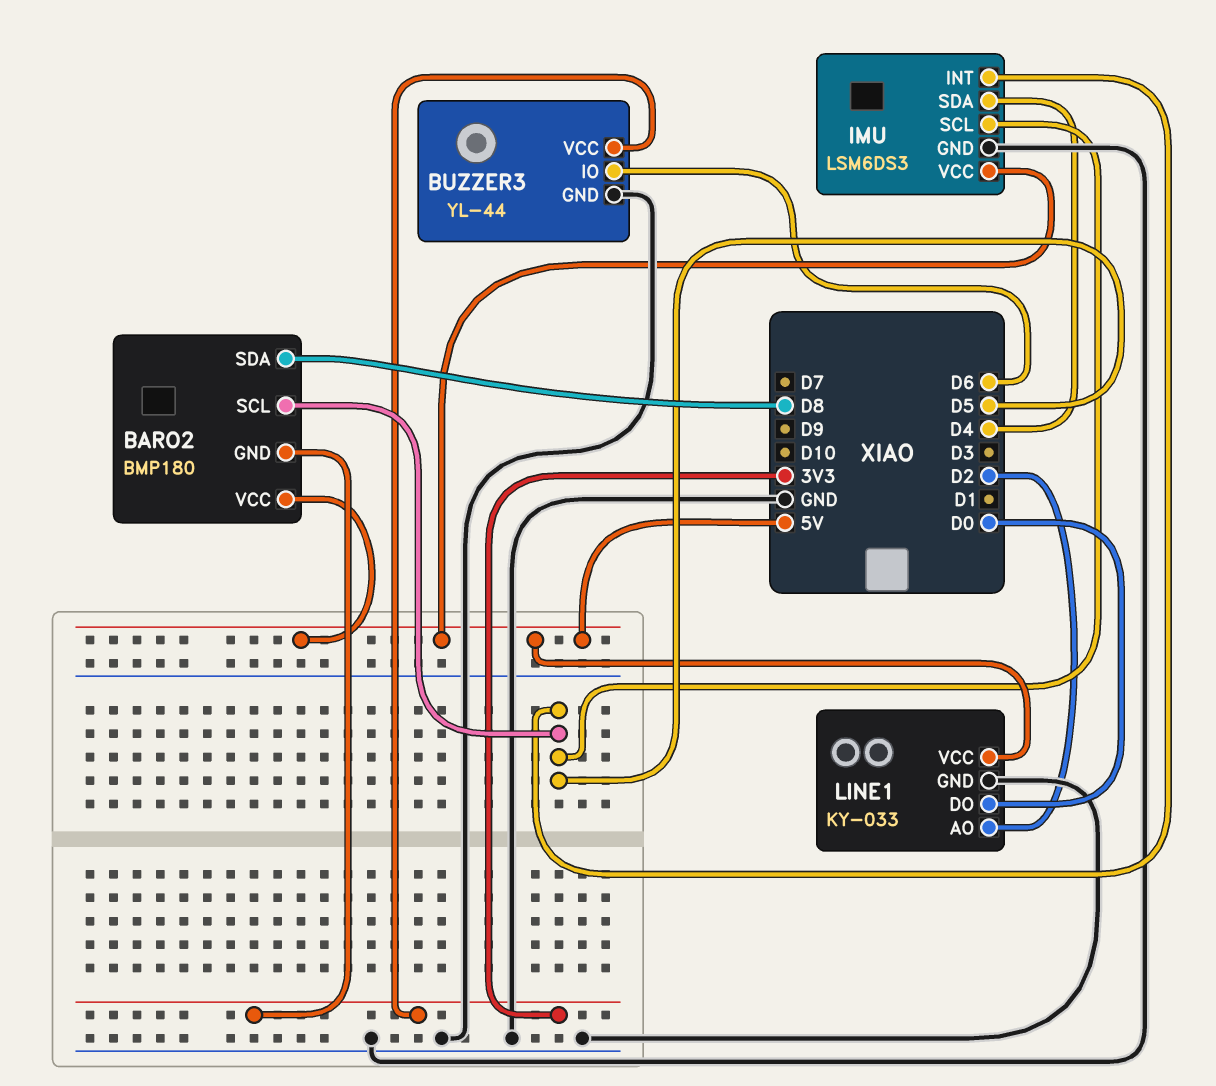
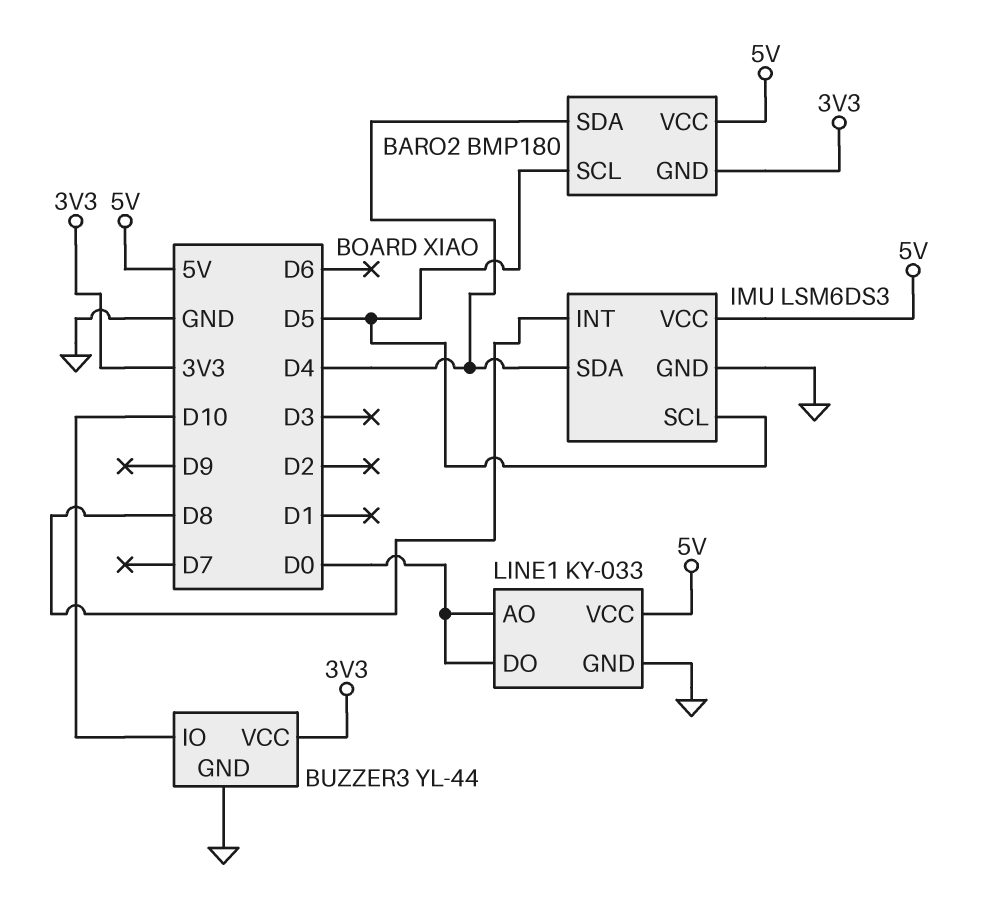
BARO2 pin SDA: D8 -> D4
BUZZER3 pin IO: D6 -> D10
IMU pin INT: D5 -> D8
LINE1 pin AO: D2 -> D0

